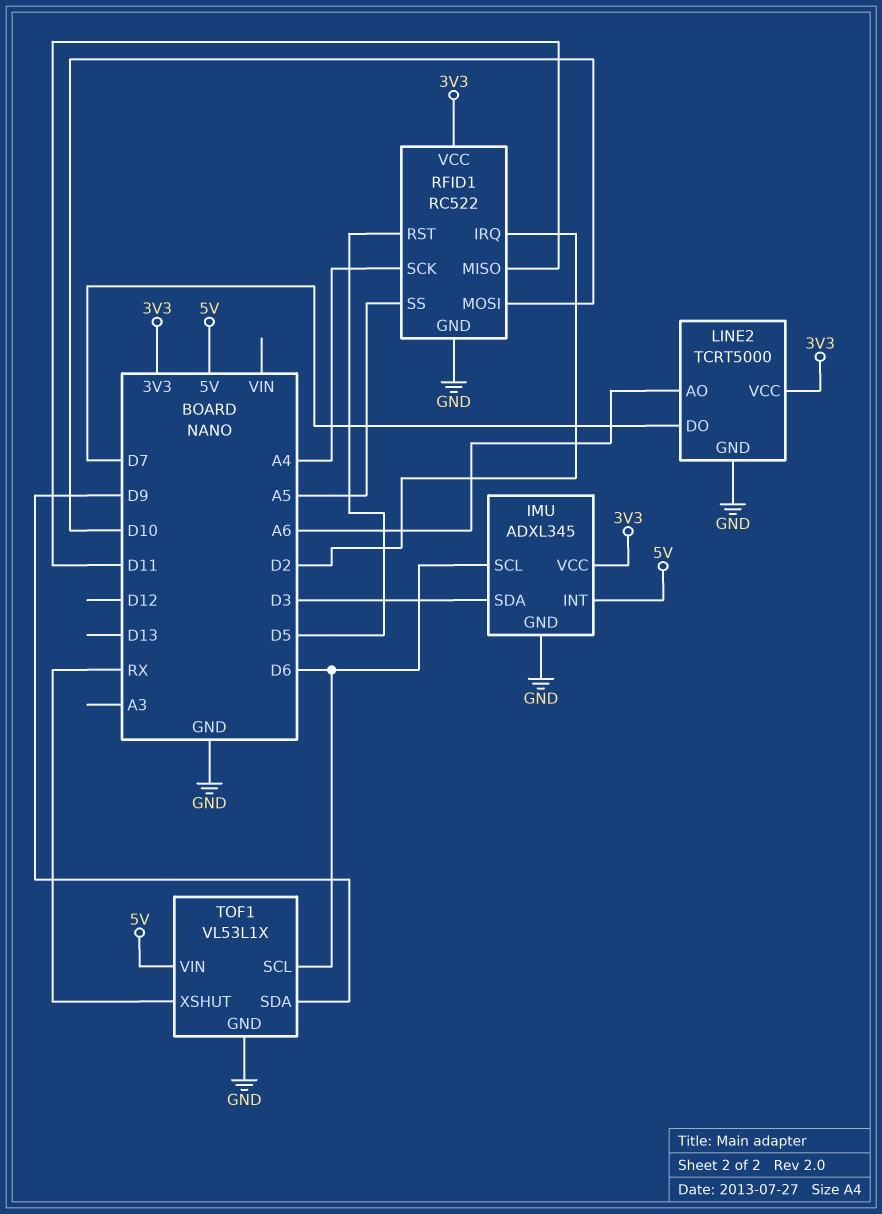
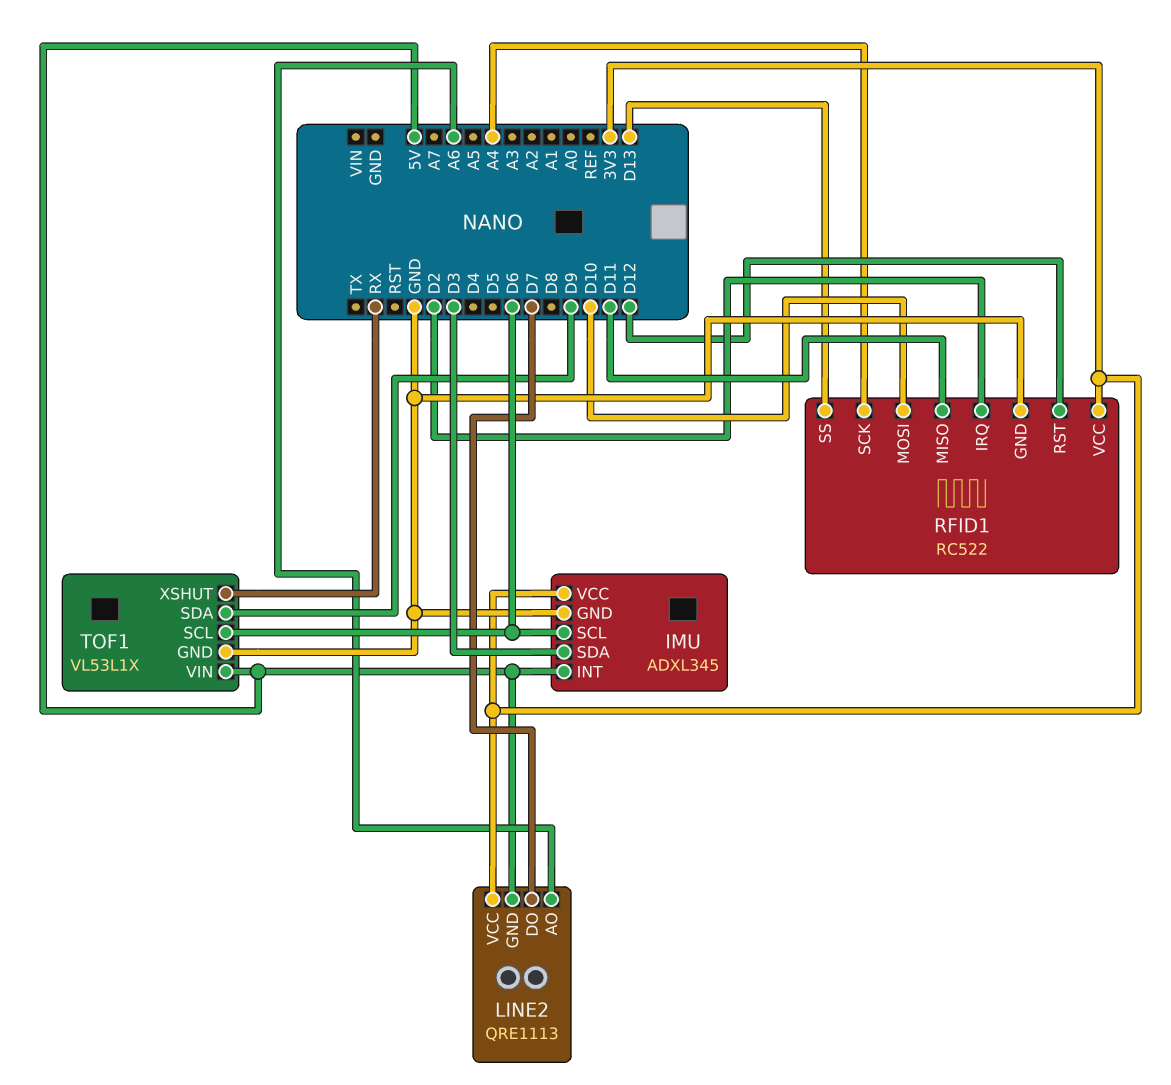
LINE2: TCRT5000 -> QRE1113
LINE2 pin GND: GND -> 5V
RFID1 pin RST: D5 -> D12
RFID1 pin SS: A5 -> D13

